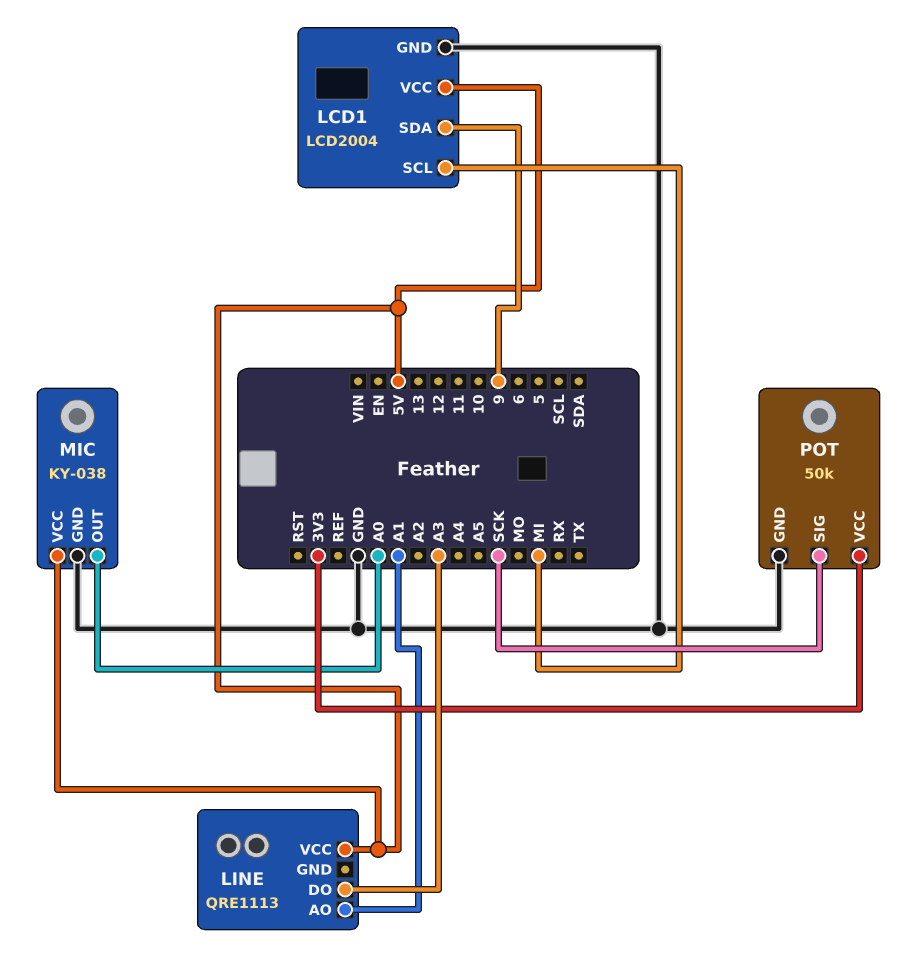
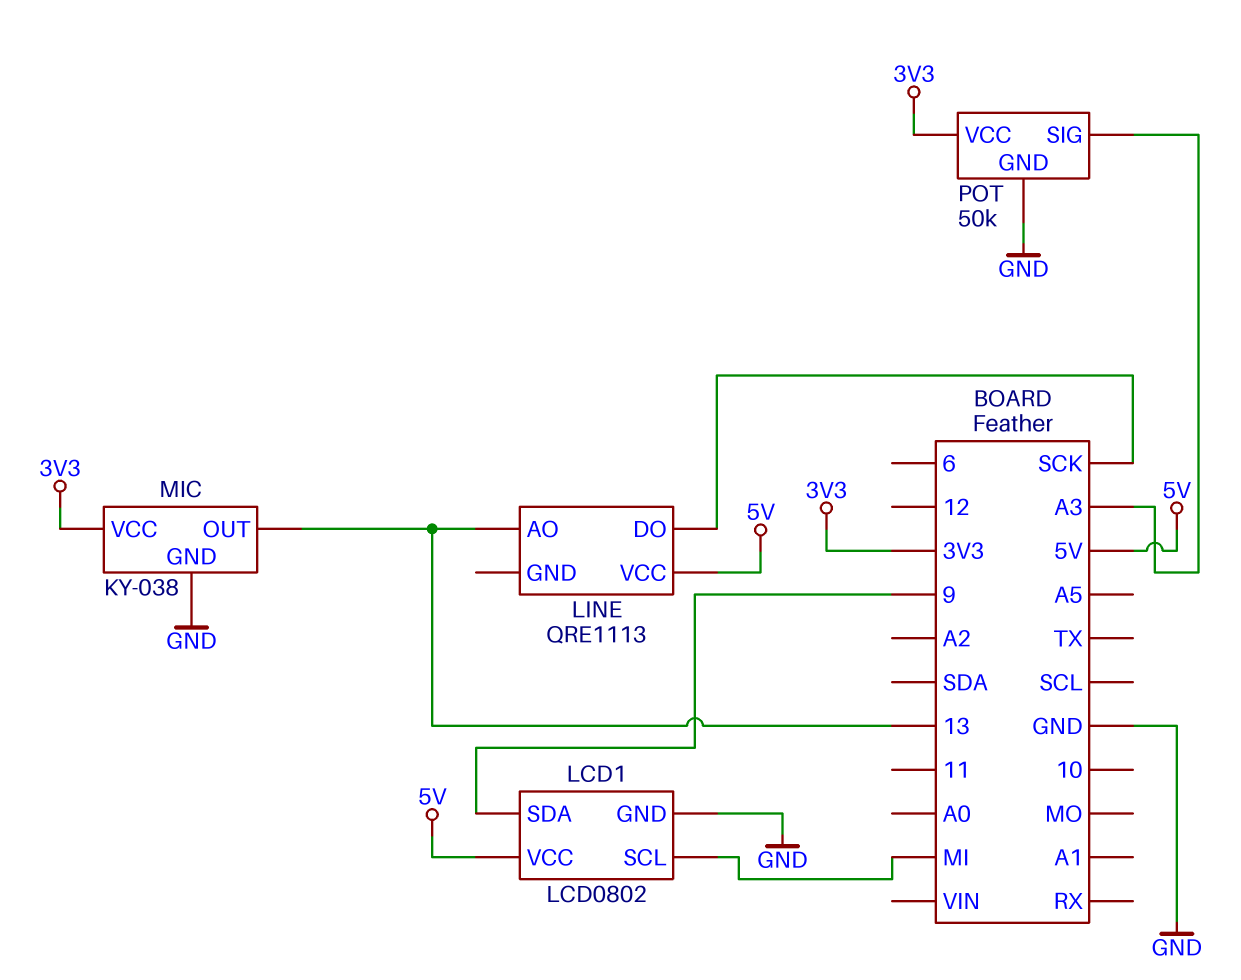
LCD1: LCD2004 -> LCD0802
LINE pin AO: A1 -> 13
LINE pin DO: A3 -> SCK
MIC pin OUT: A0 -> 13
MIC pin VCC: 5V -> 3V3
POT pin SIG: SCK -> A3

